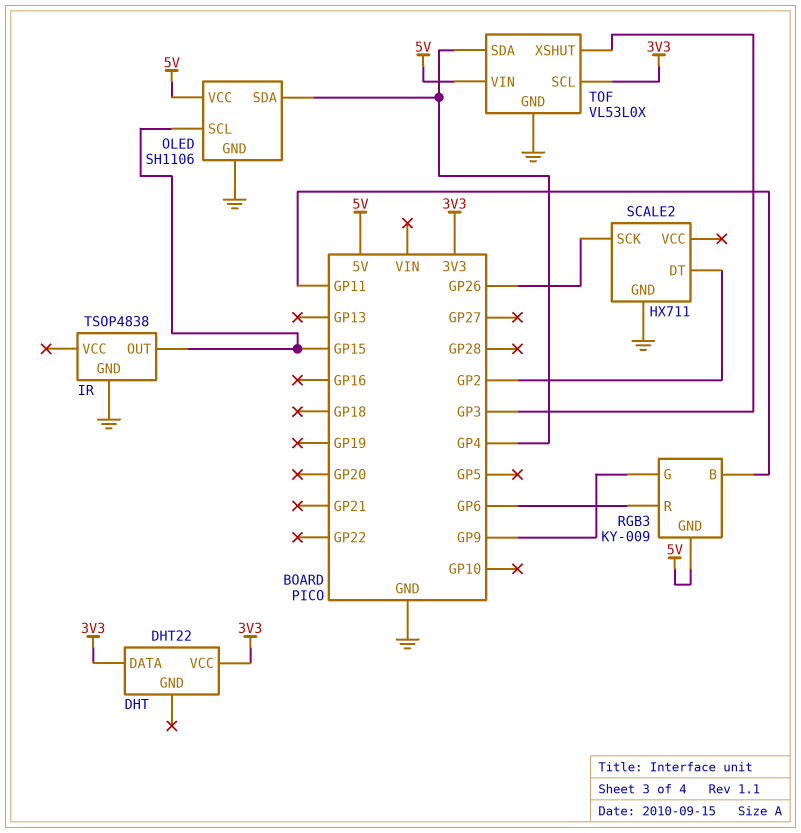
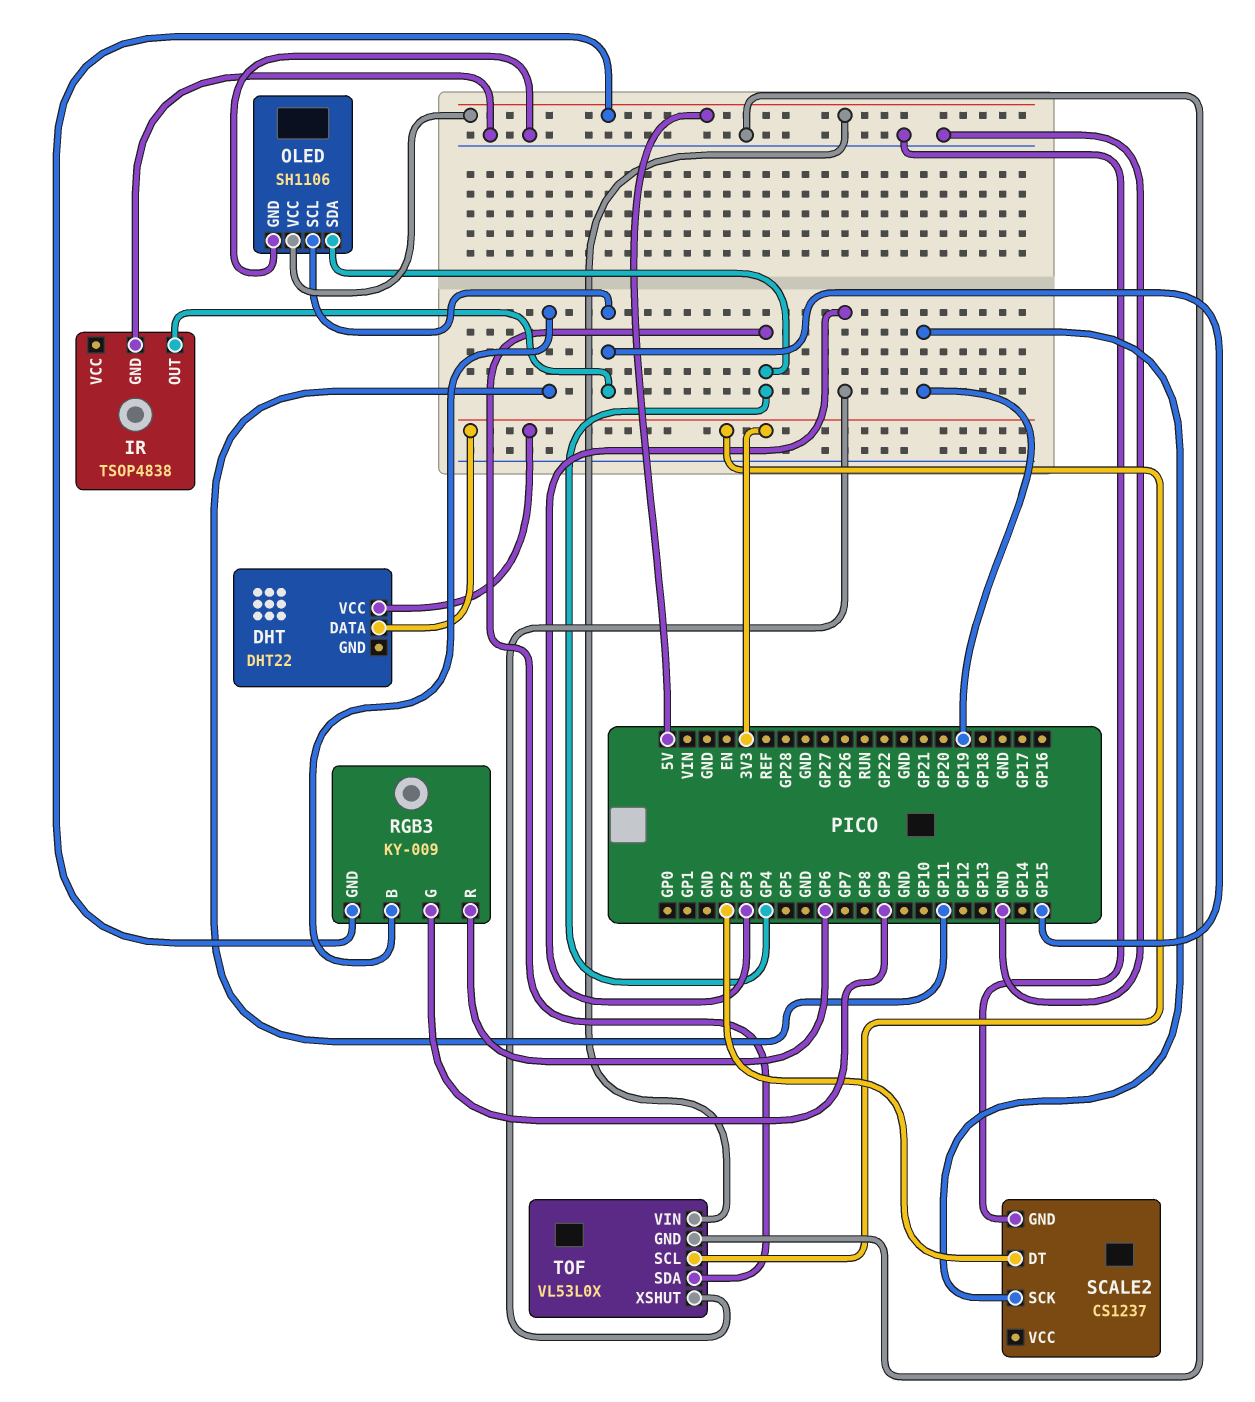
SCALE2: HX711 -> CS1237
SCALE2 pin SCK: GP26 -> GP19

